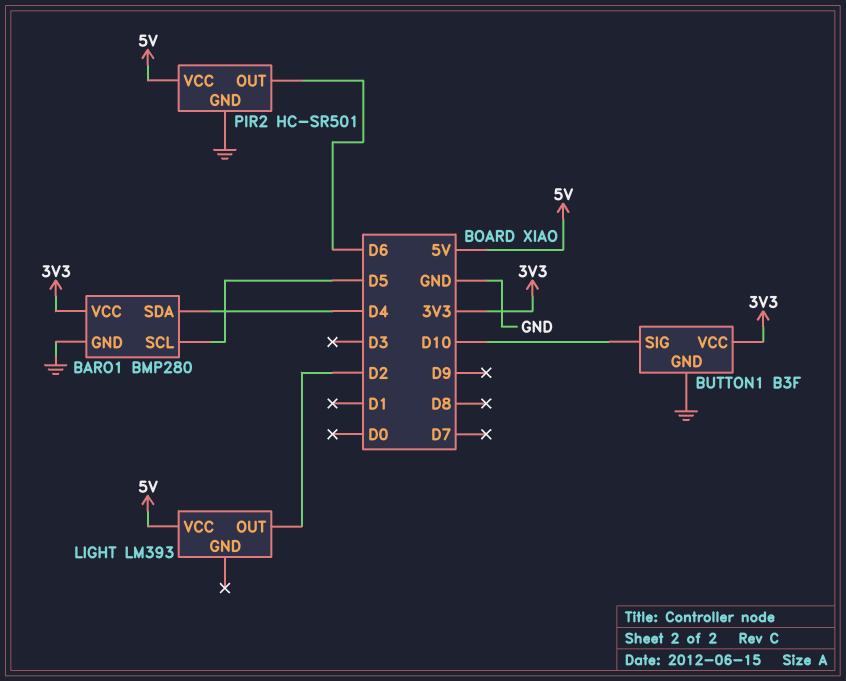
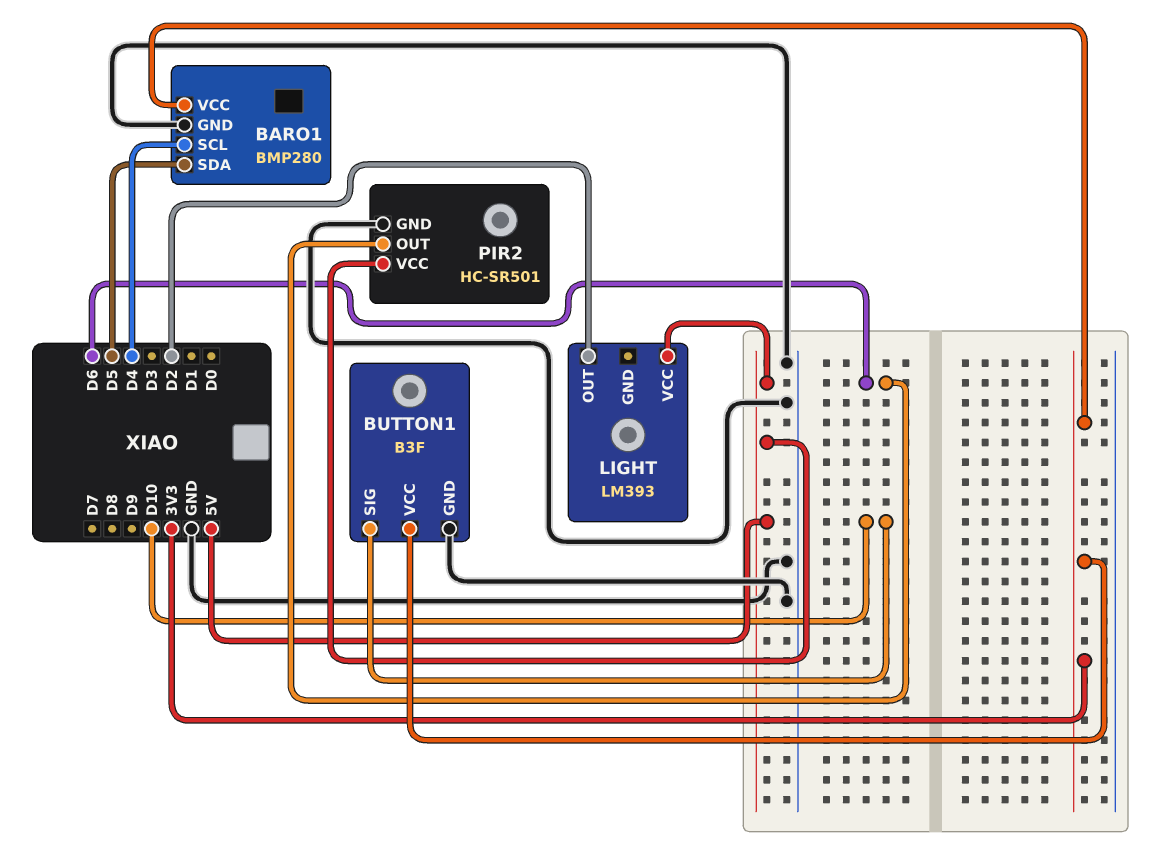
BARO1 pin SCL: D5 -> D4
BARO1 pin SDA: D4 -> D5

